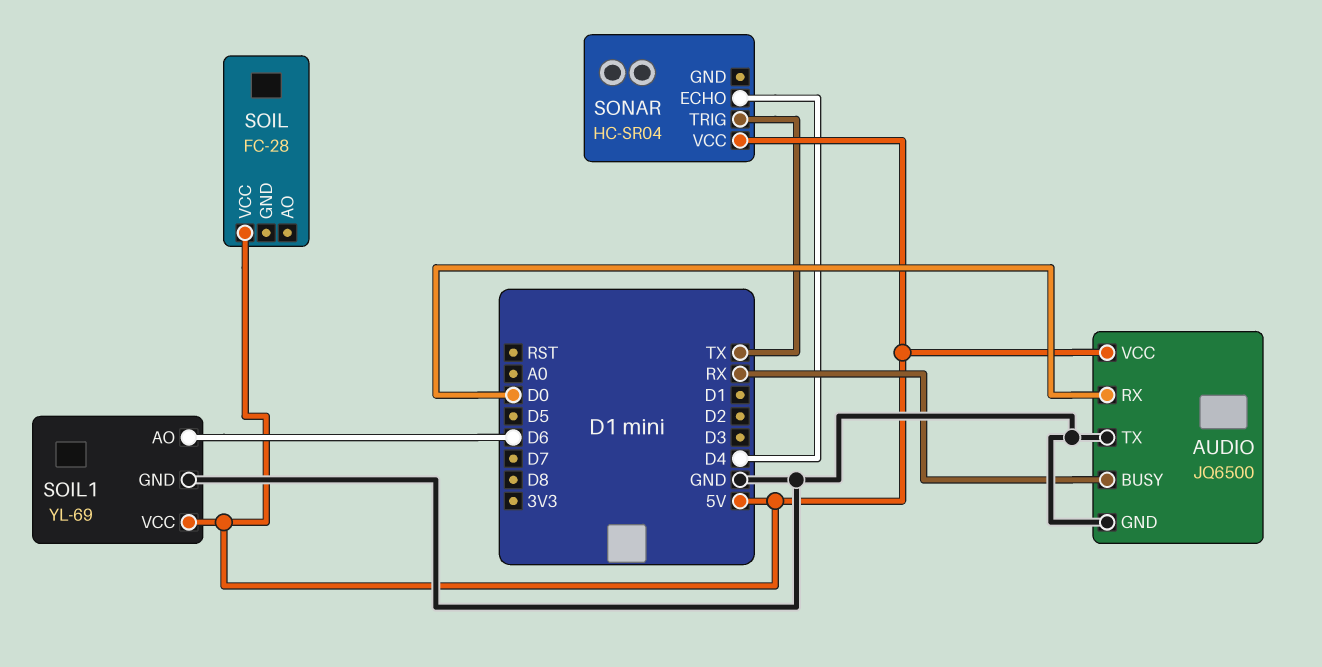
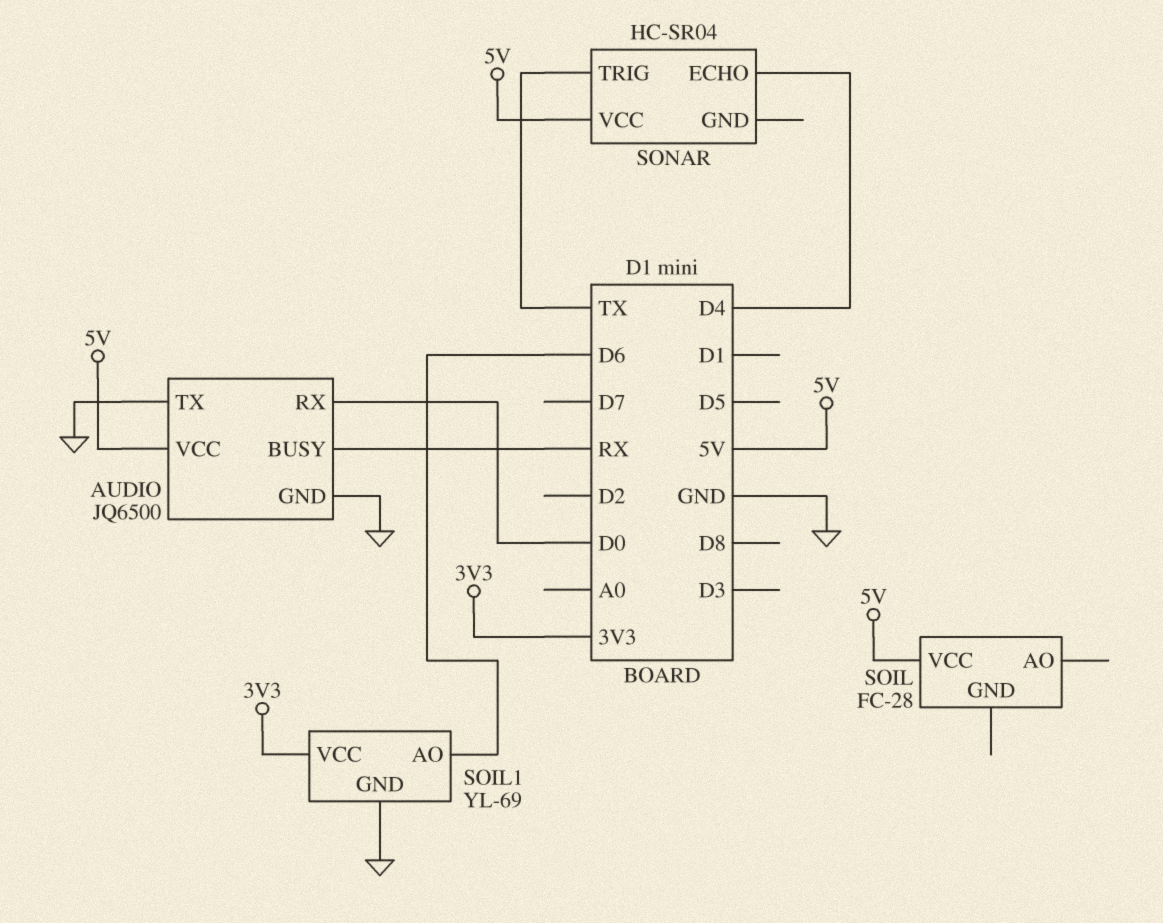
SOIL1 pin VCC: 5V -> 3V3

